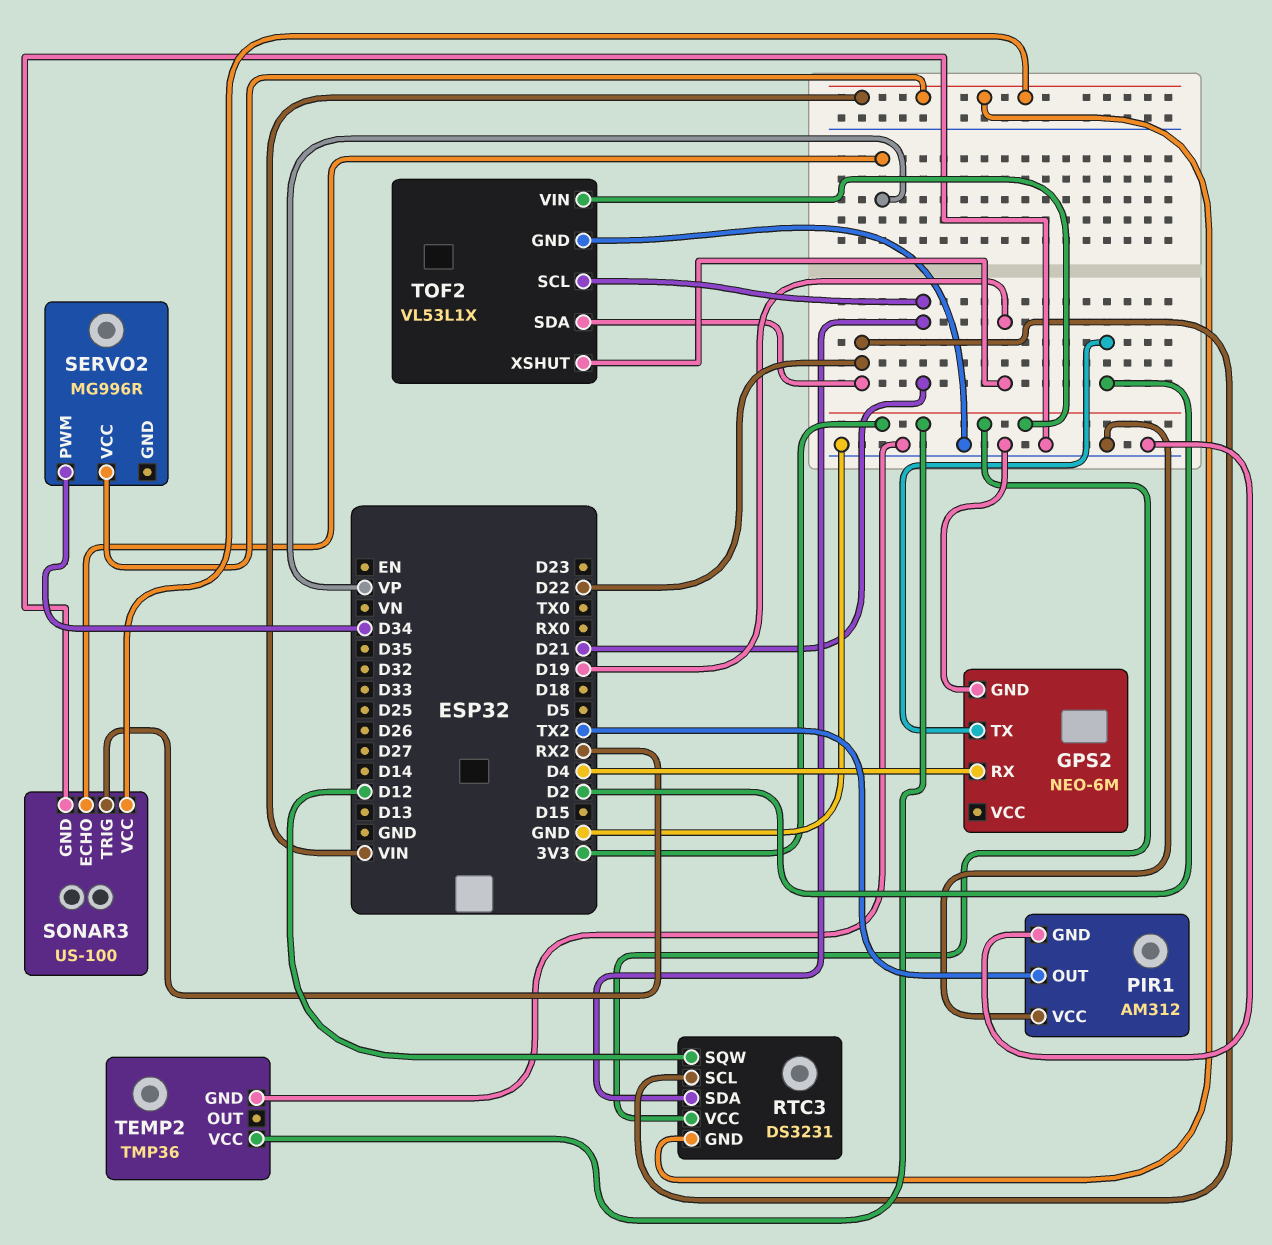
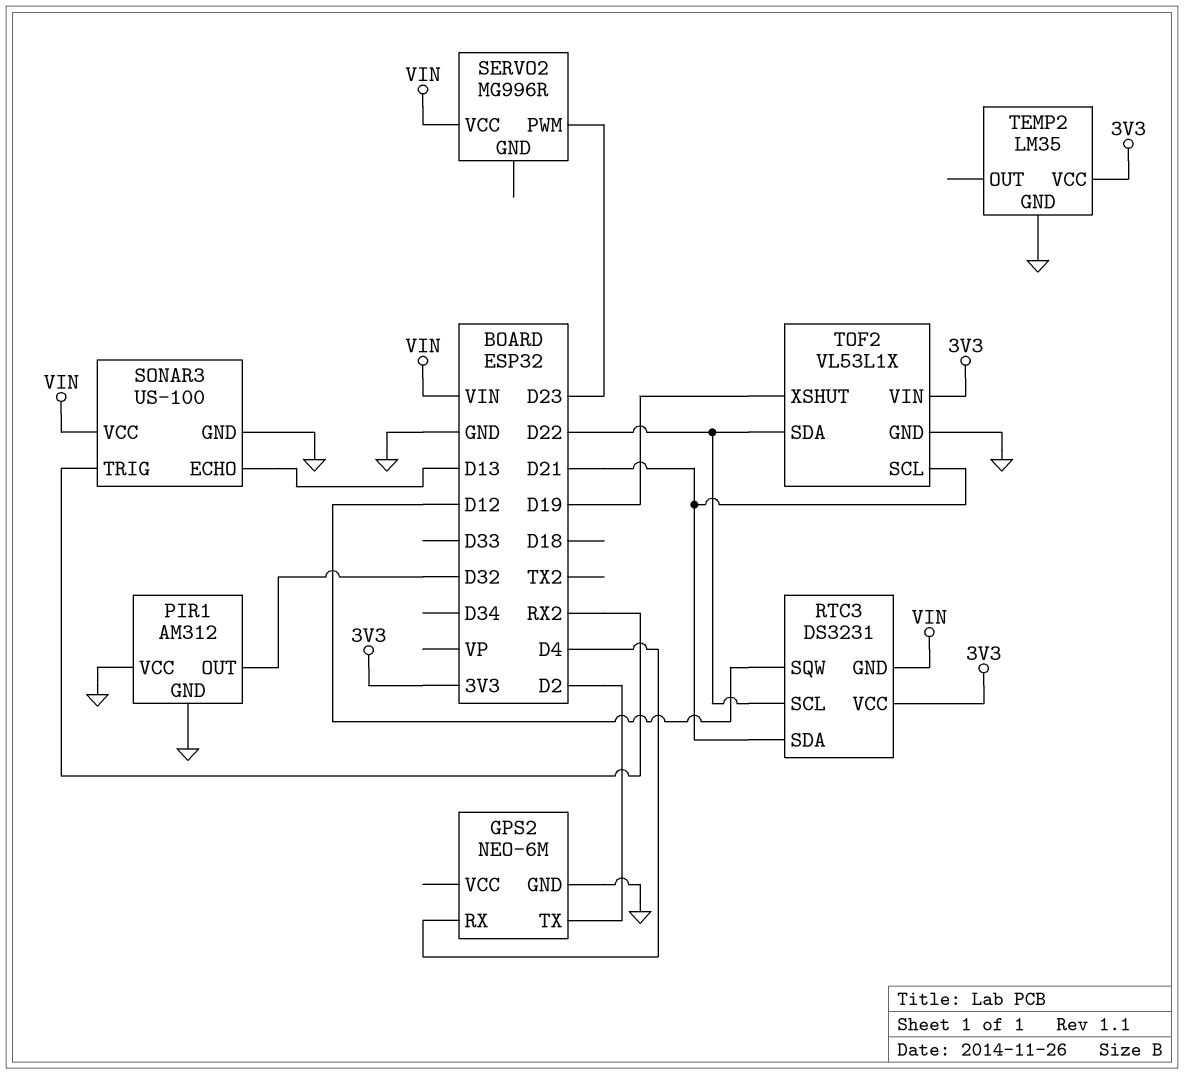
PIR1 pin OUT: TX2 -> D32
SERVO2 pin PWM: D34 -> D23
SONAR3 pin ECHO: VP -> D13
TEMP2: TMP36 -> LM35

